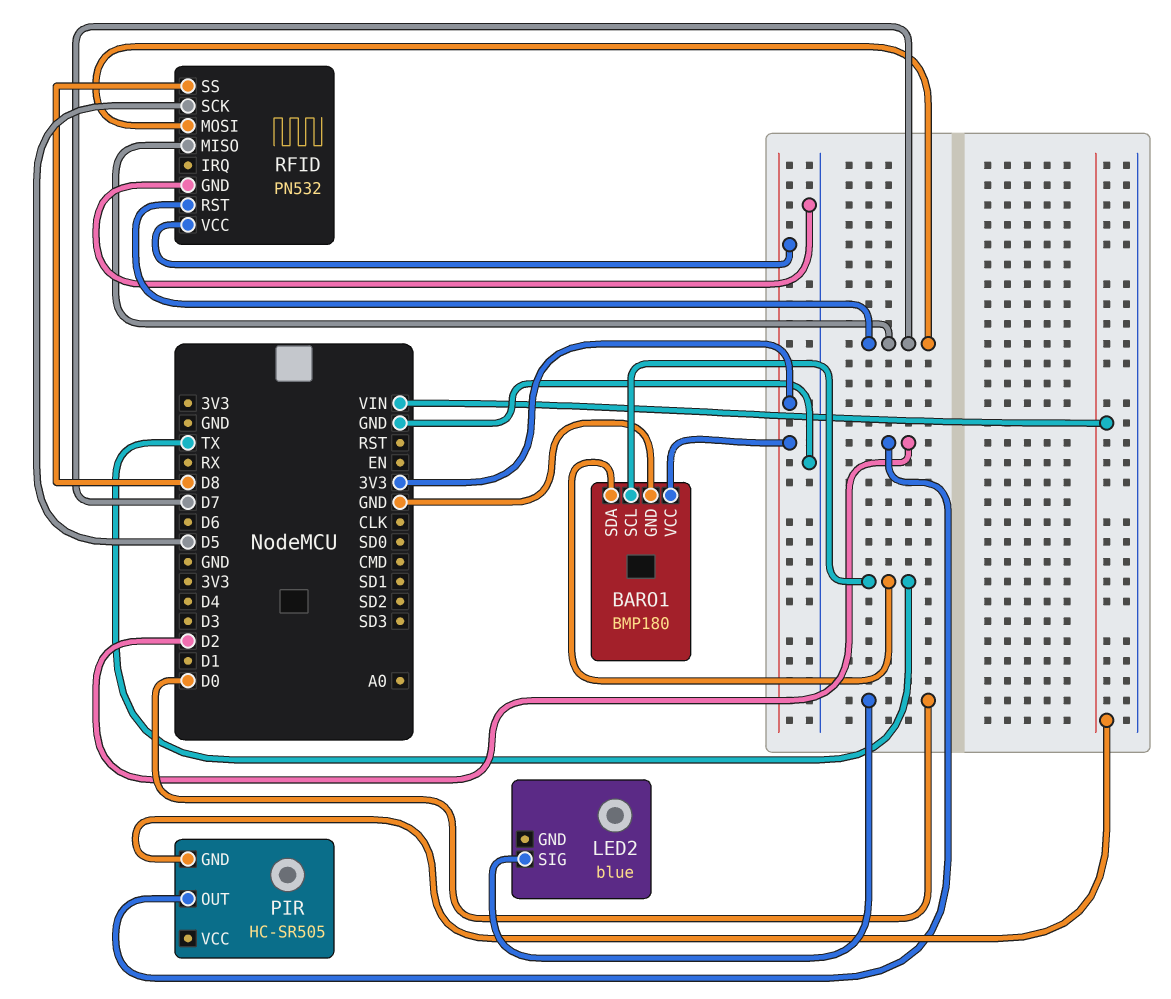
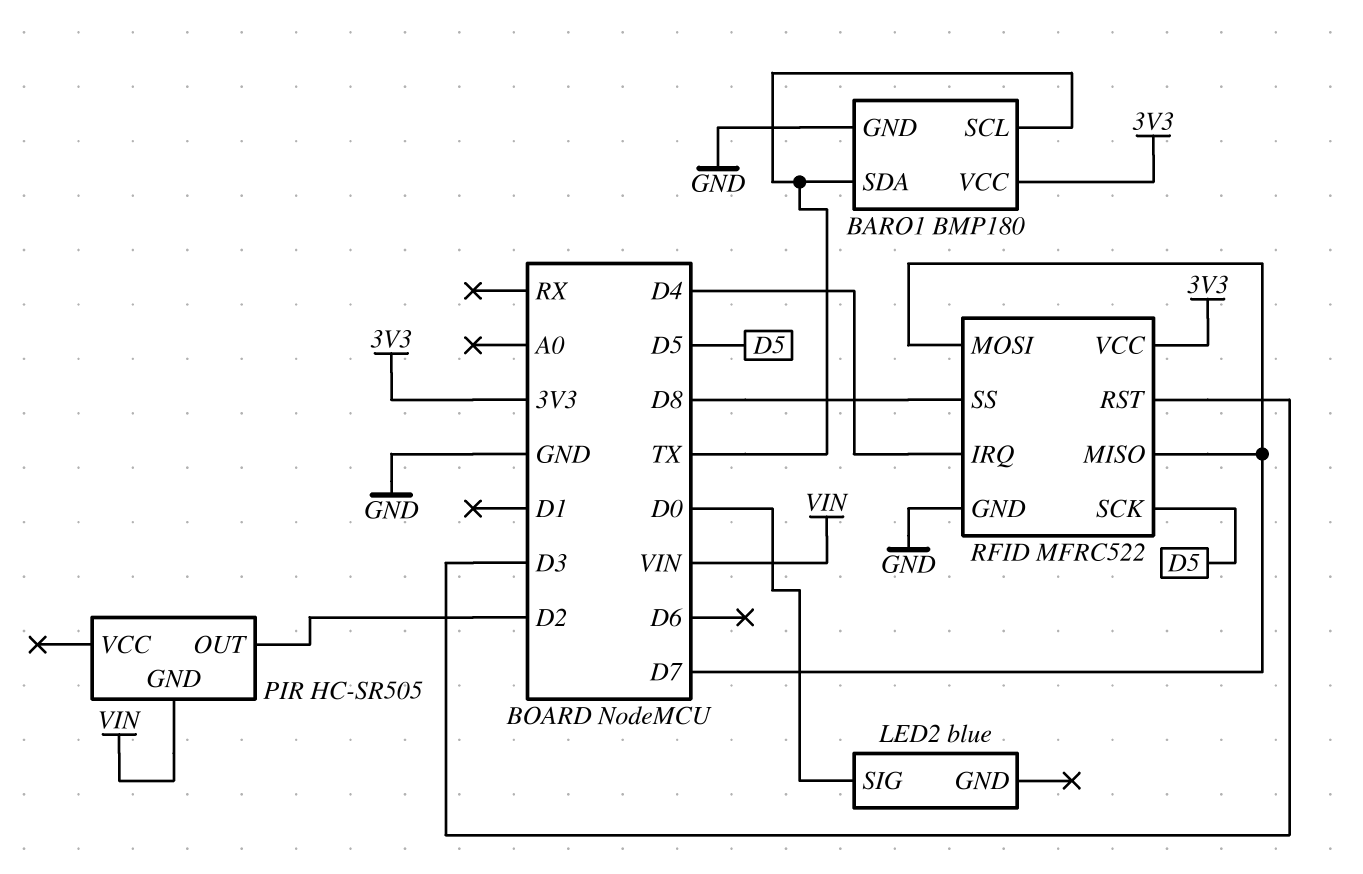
RFID: PN532 -> MFRC522
RFID pin IRQ: none -> D4
RFID pin RST: D7 -> D3

